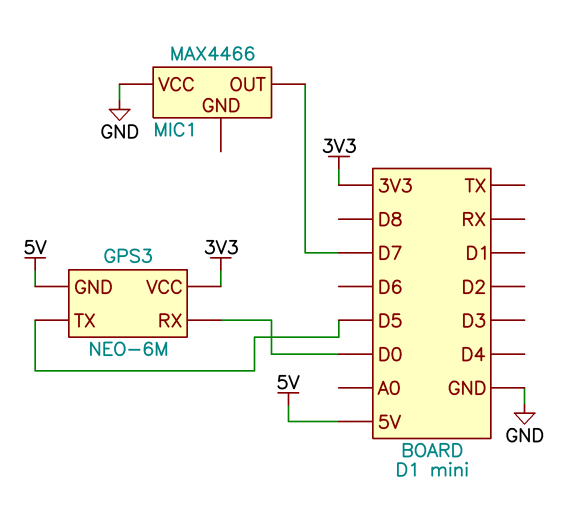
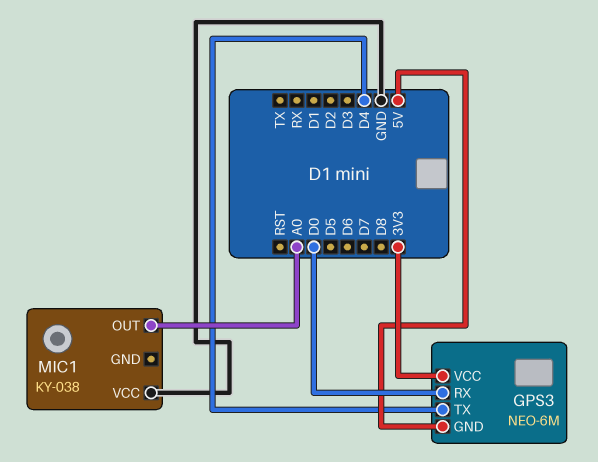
GPS3 pin TX: D5 -> D4
MIC1: MAX4466 -> KY-038
MIC1 pin OUT: D7 -> A0

